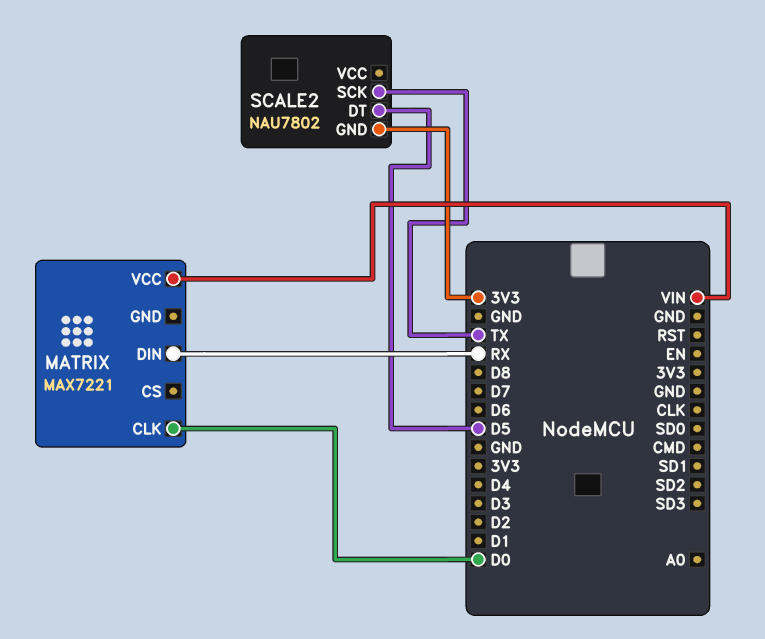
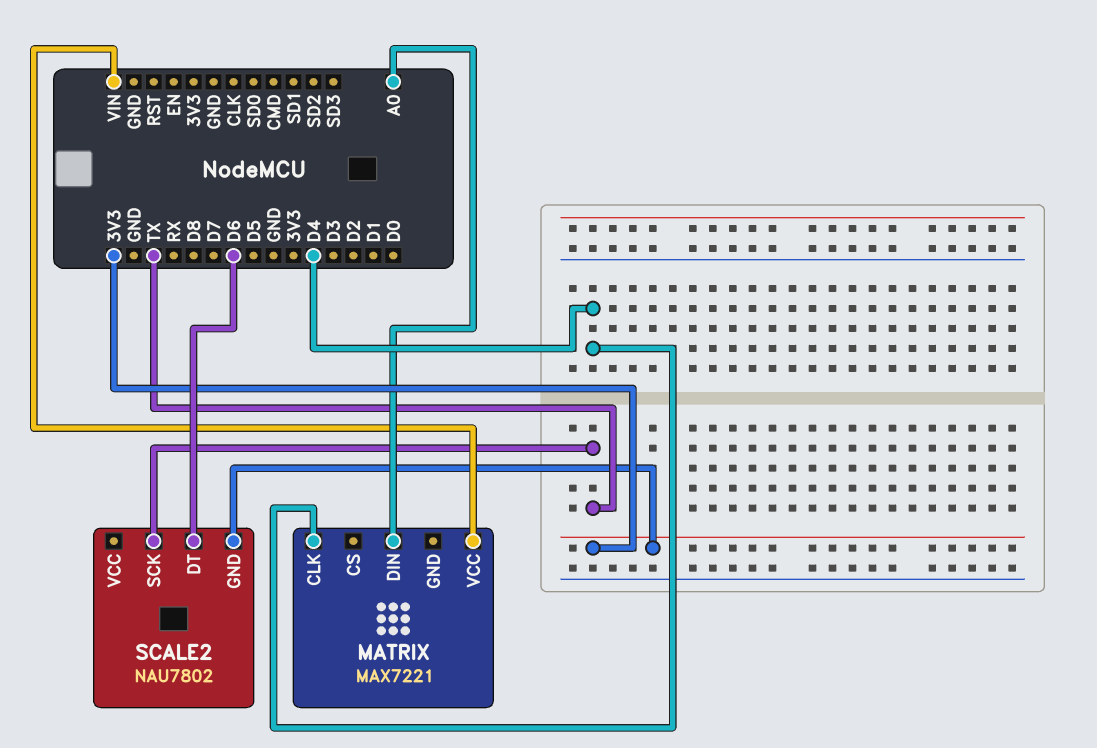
MATRIX pin CLK: D0 -> D4
MATRIX pin DIN: RX -> A0
SCALE2 pin DT: D5 -> D6

